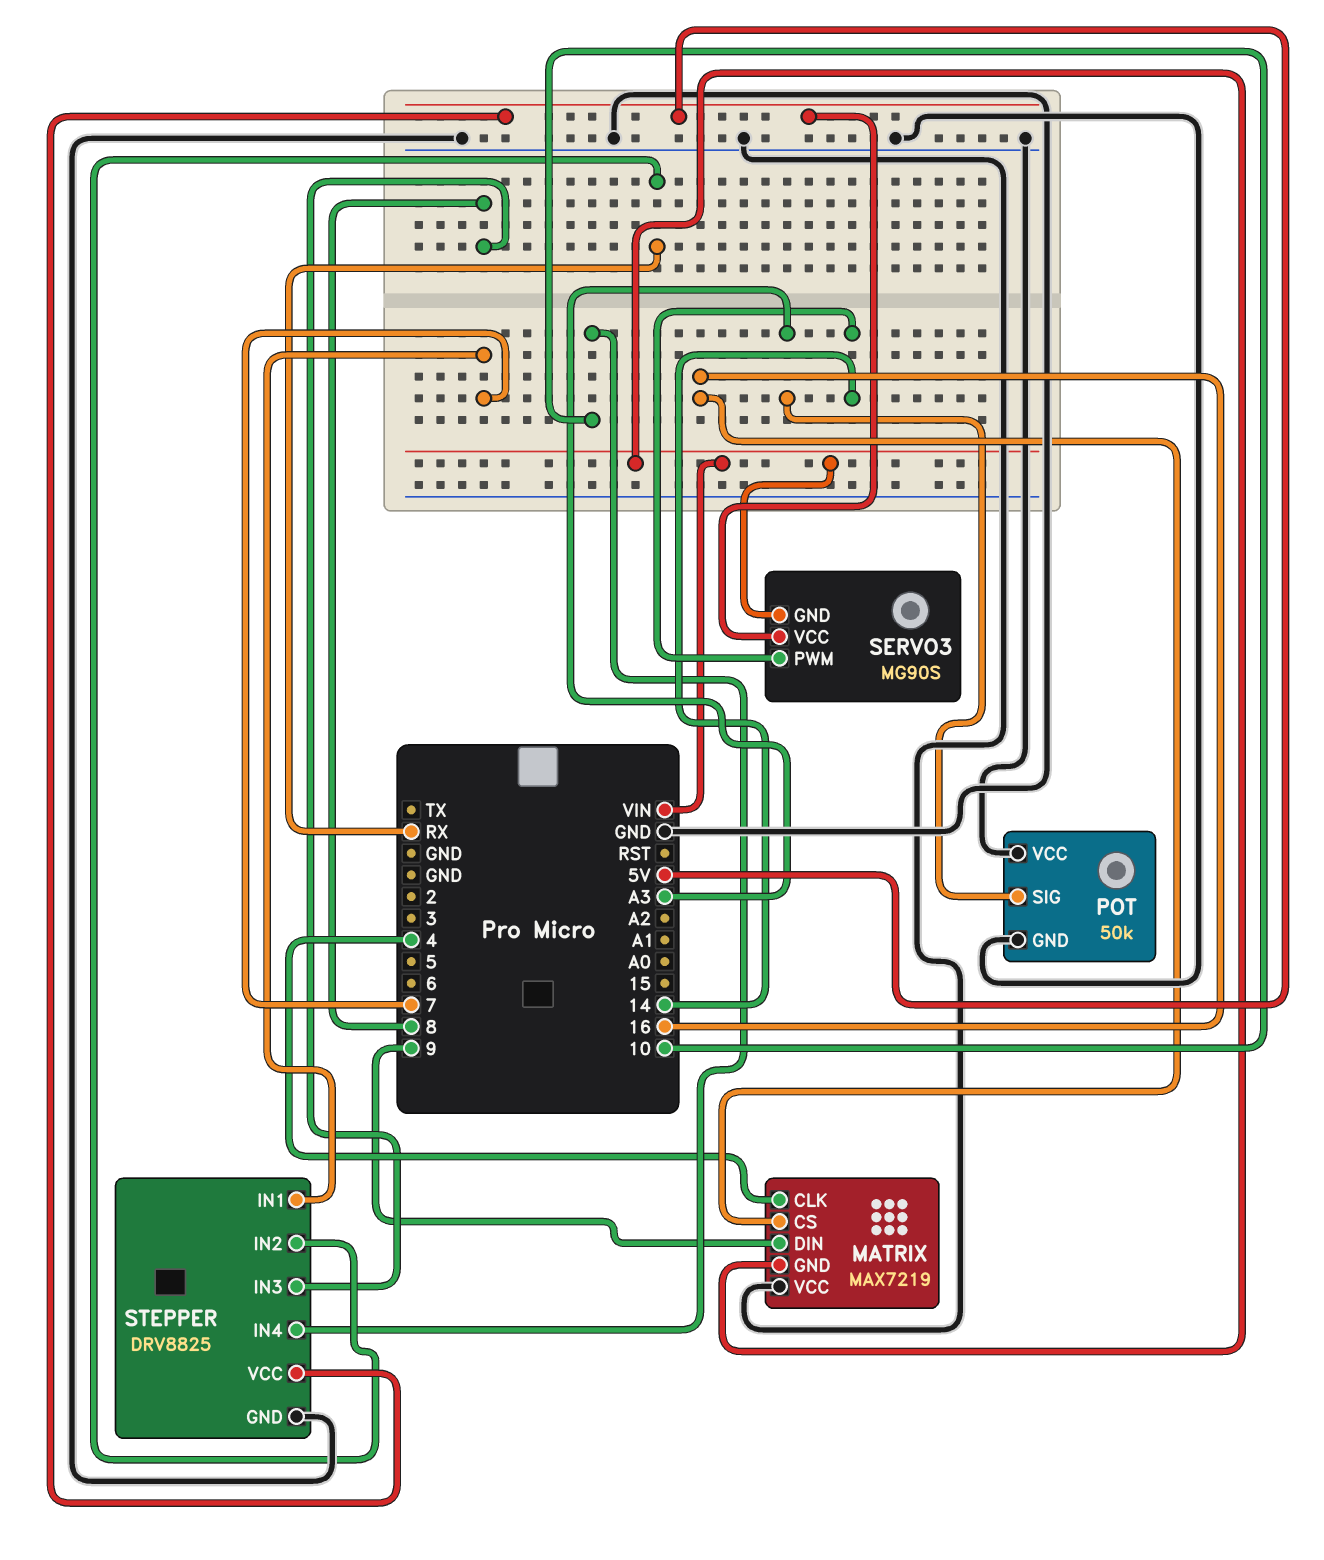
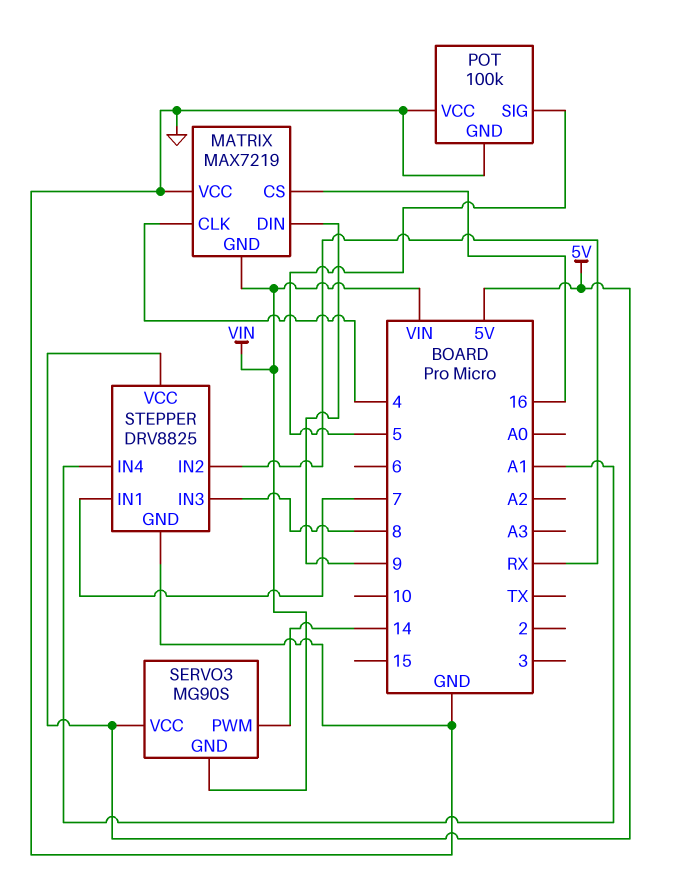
POT: 50k -> 100k
POT pin SIG: A3 -> 5
STEPPER pin IN4: 10 -> A1

